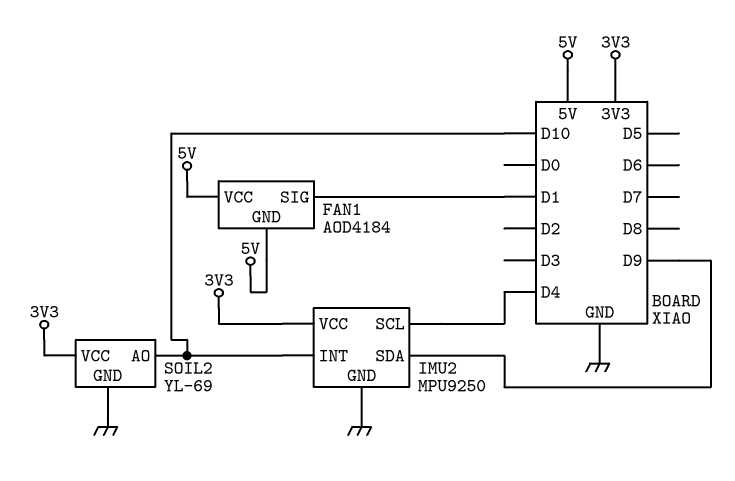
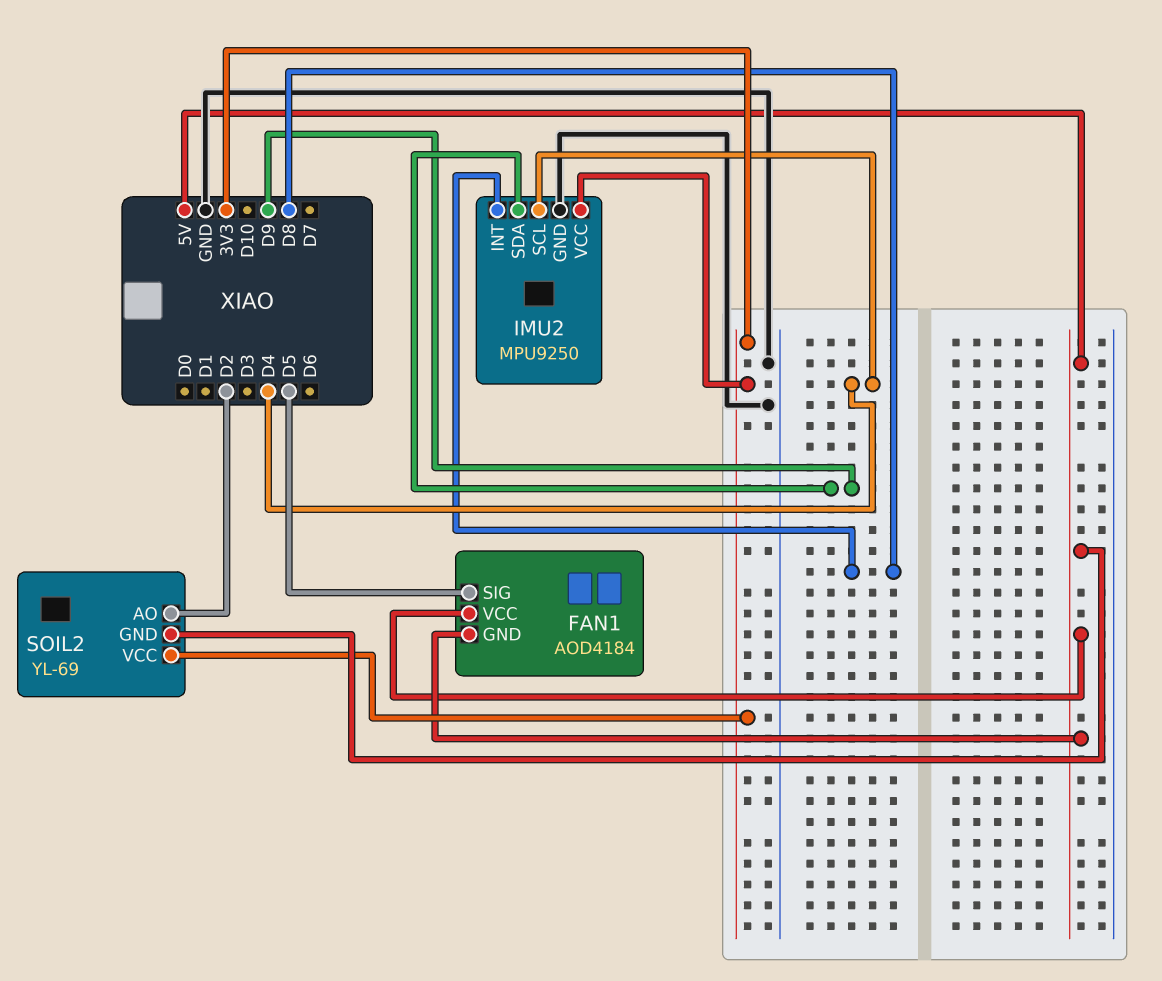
FAN1 pin SIG: D1 -> D5
IMU2 pin INT: D10 -> D8
SOIL2 pin AO: D10 -> D2
SOIL2 pin GND: GND -> 5V

